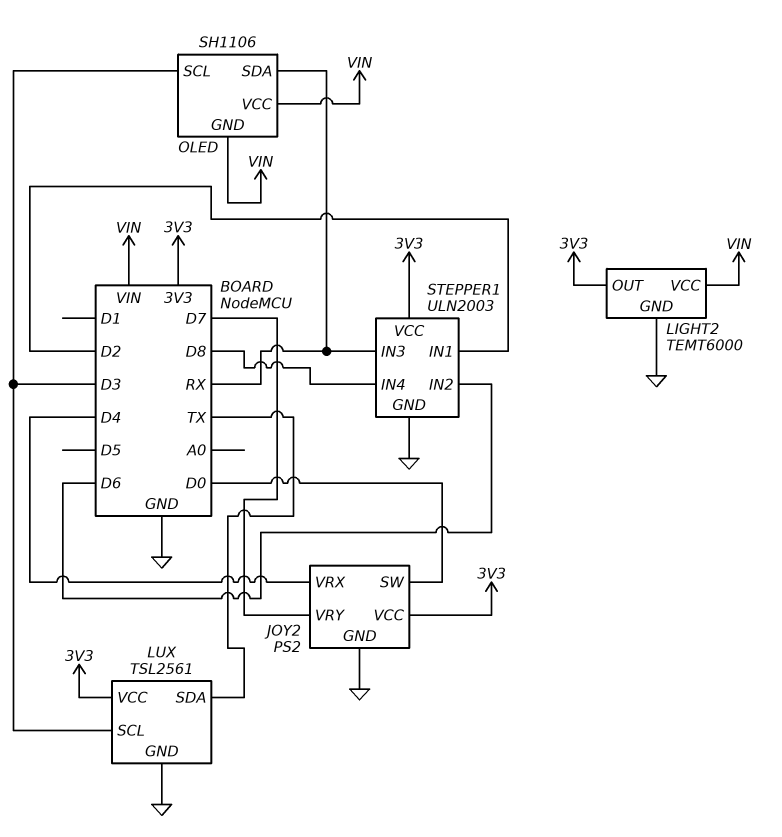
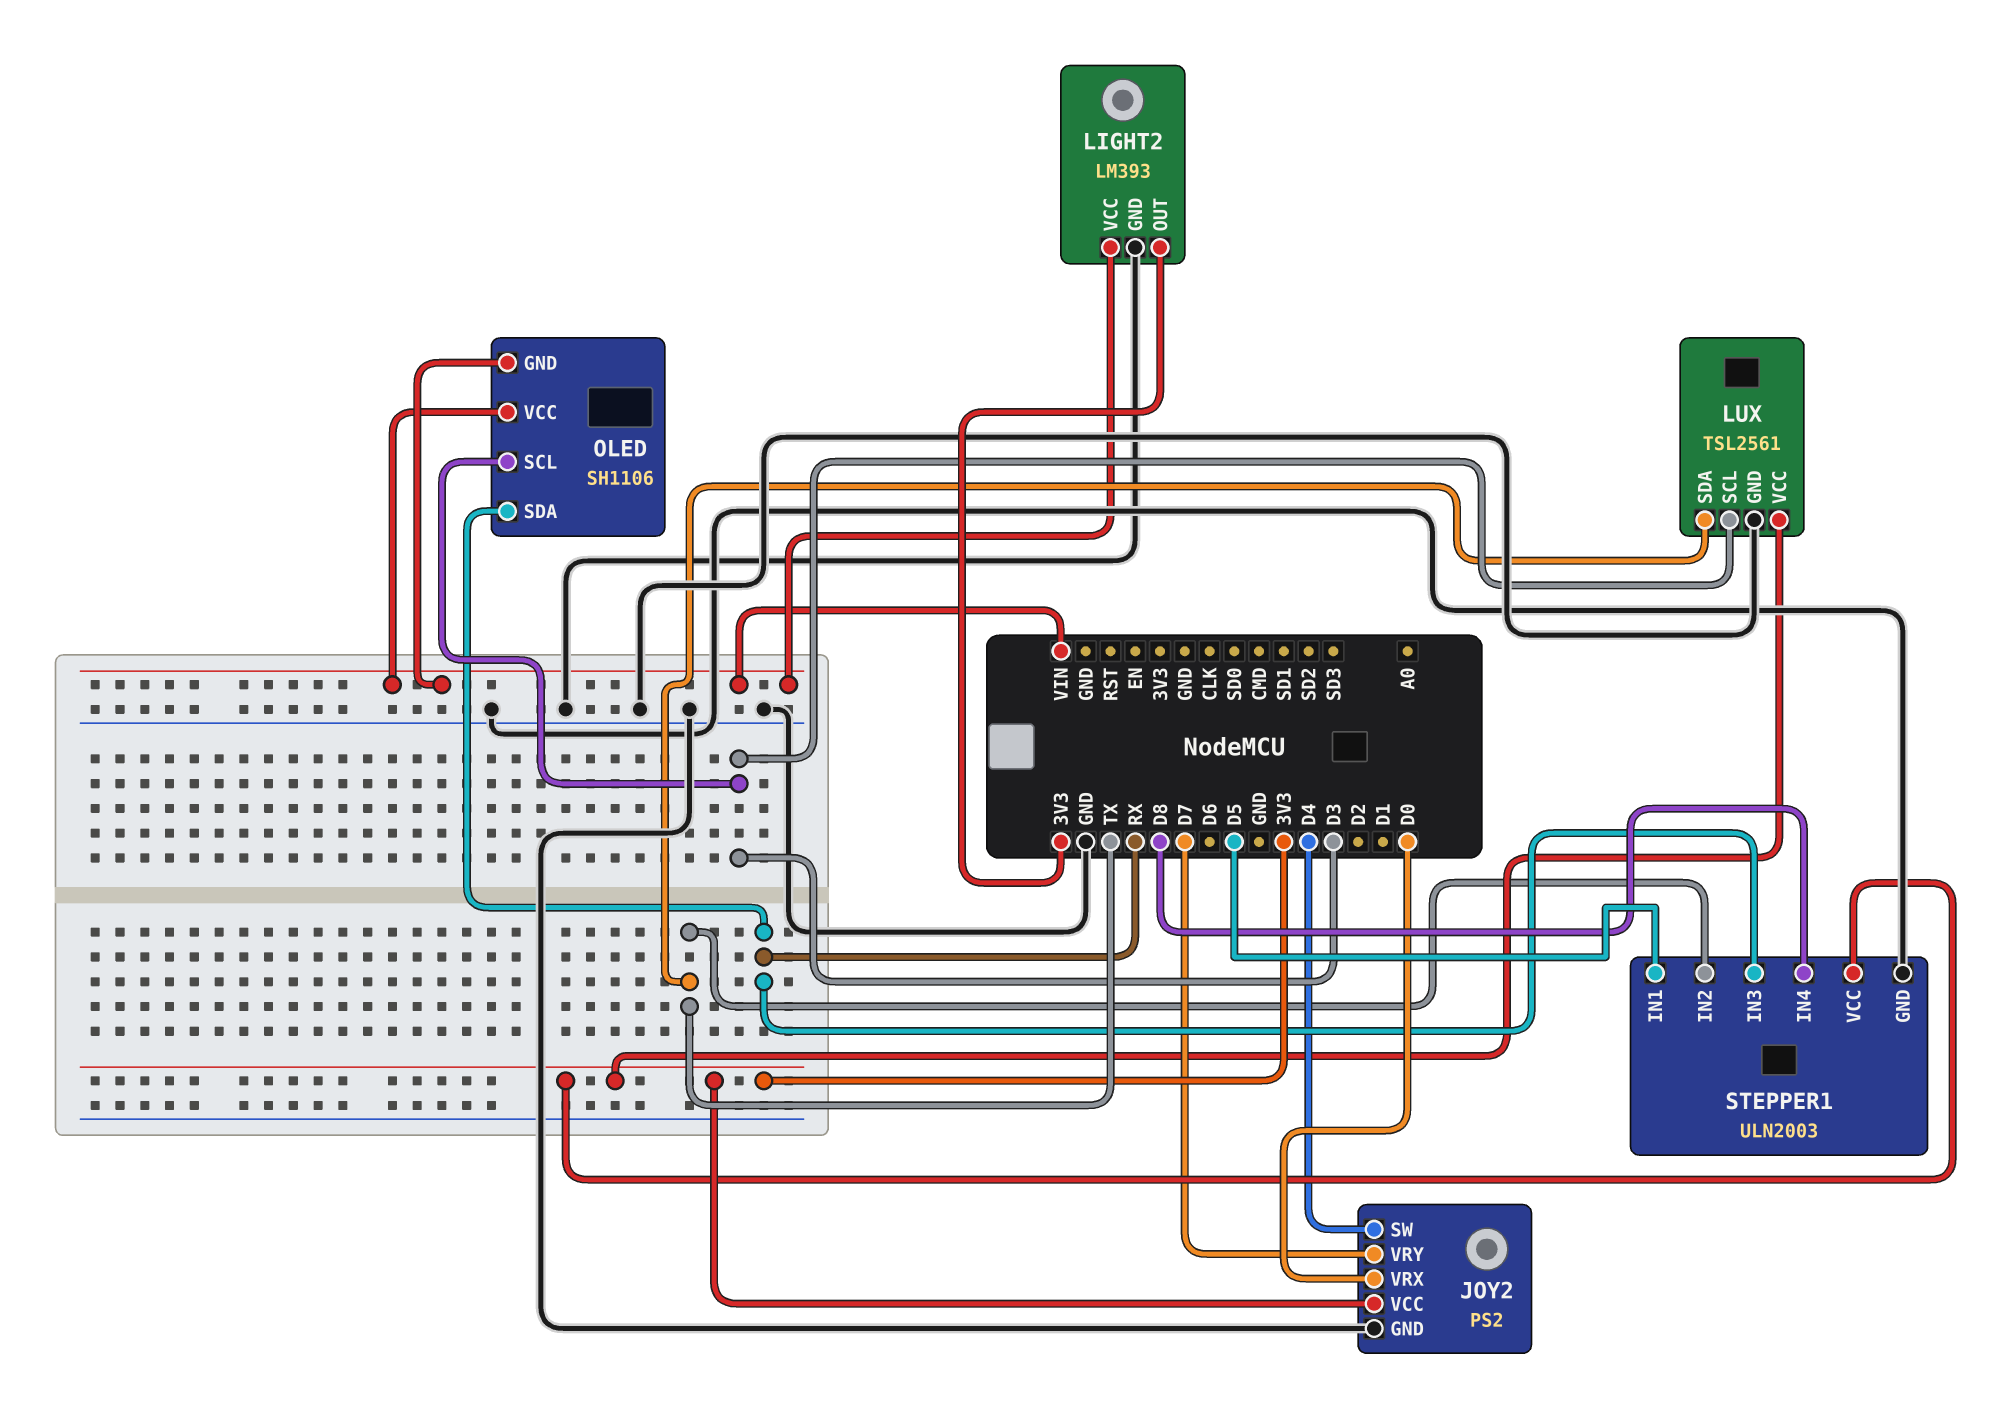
JOY2 pin SW: D0 -> D4
JOY2 pin VRX: D4 -> D0
LIGHT2: TEMT6000 -> LM393
STEPPER1 pin IN1: D2 -> D5
STEPPER1 pin IN2: D6 -> TX

